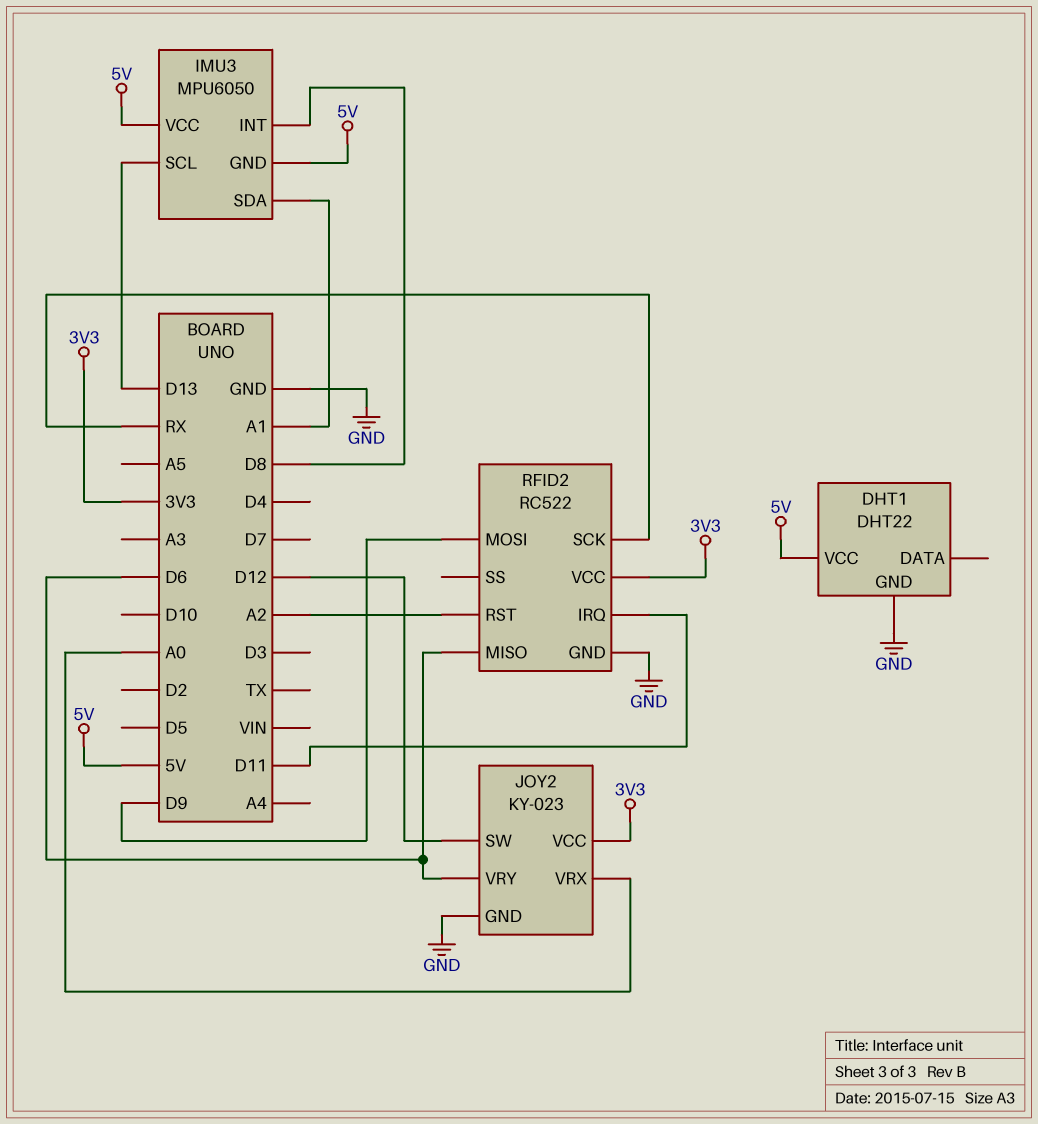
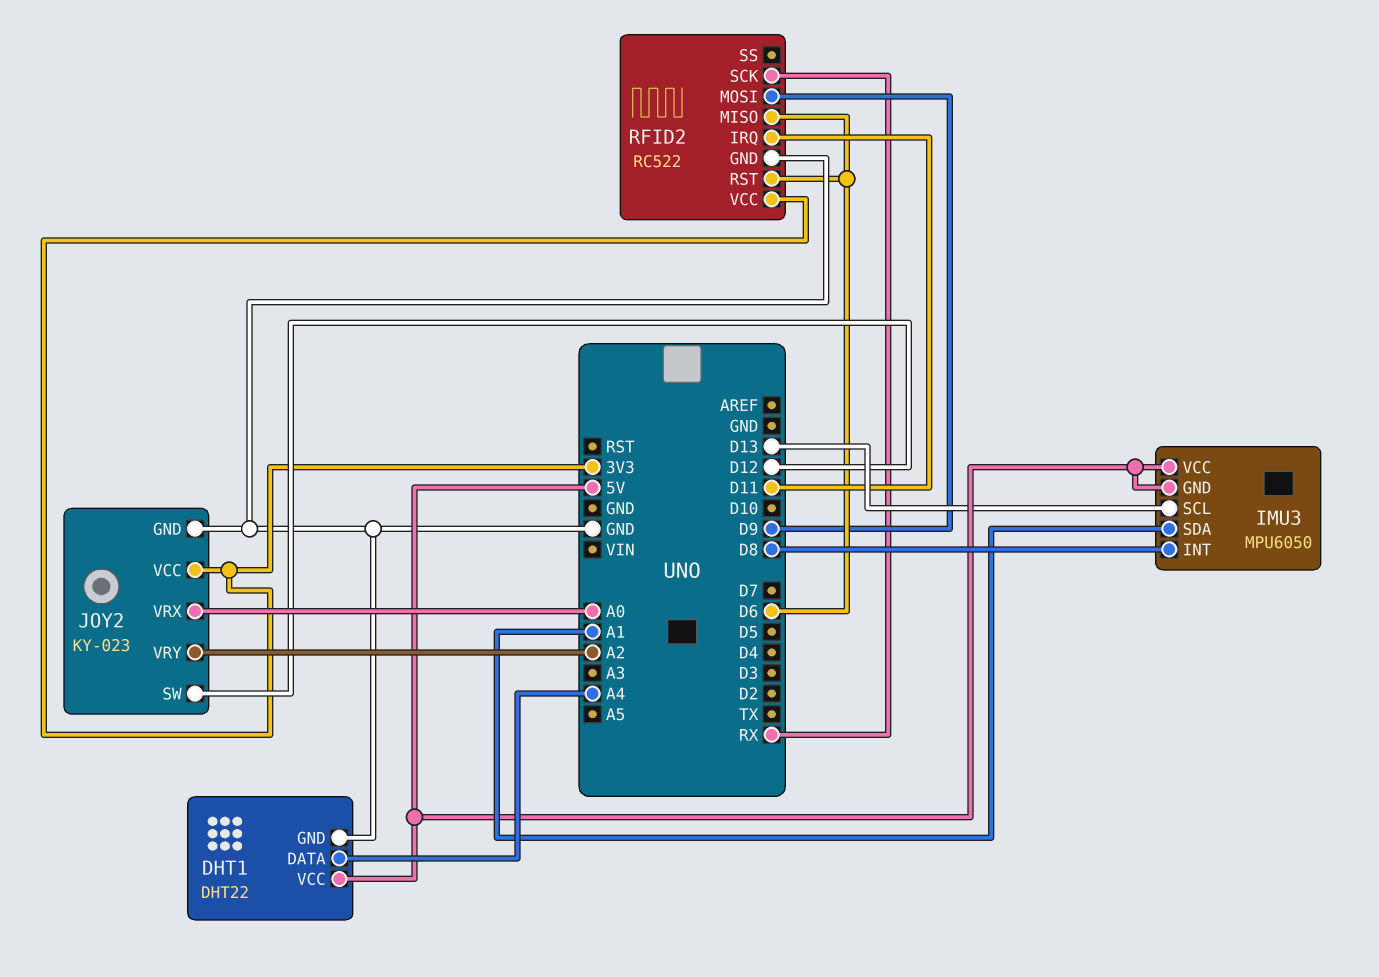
DHT1 pin DATA: none -> A4
JOY2 pin VRY: D6 -> A2
RFID2 pin RST: A2 -> D6

